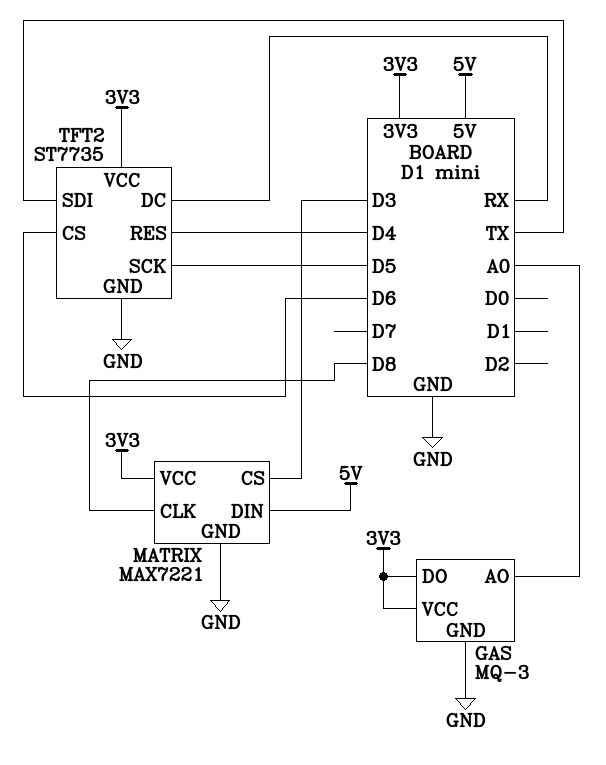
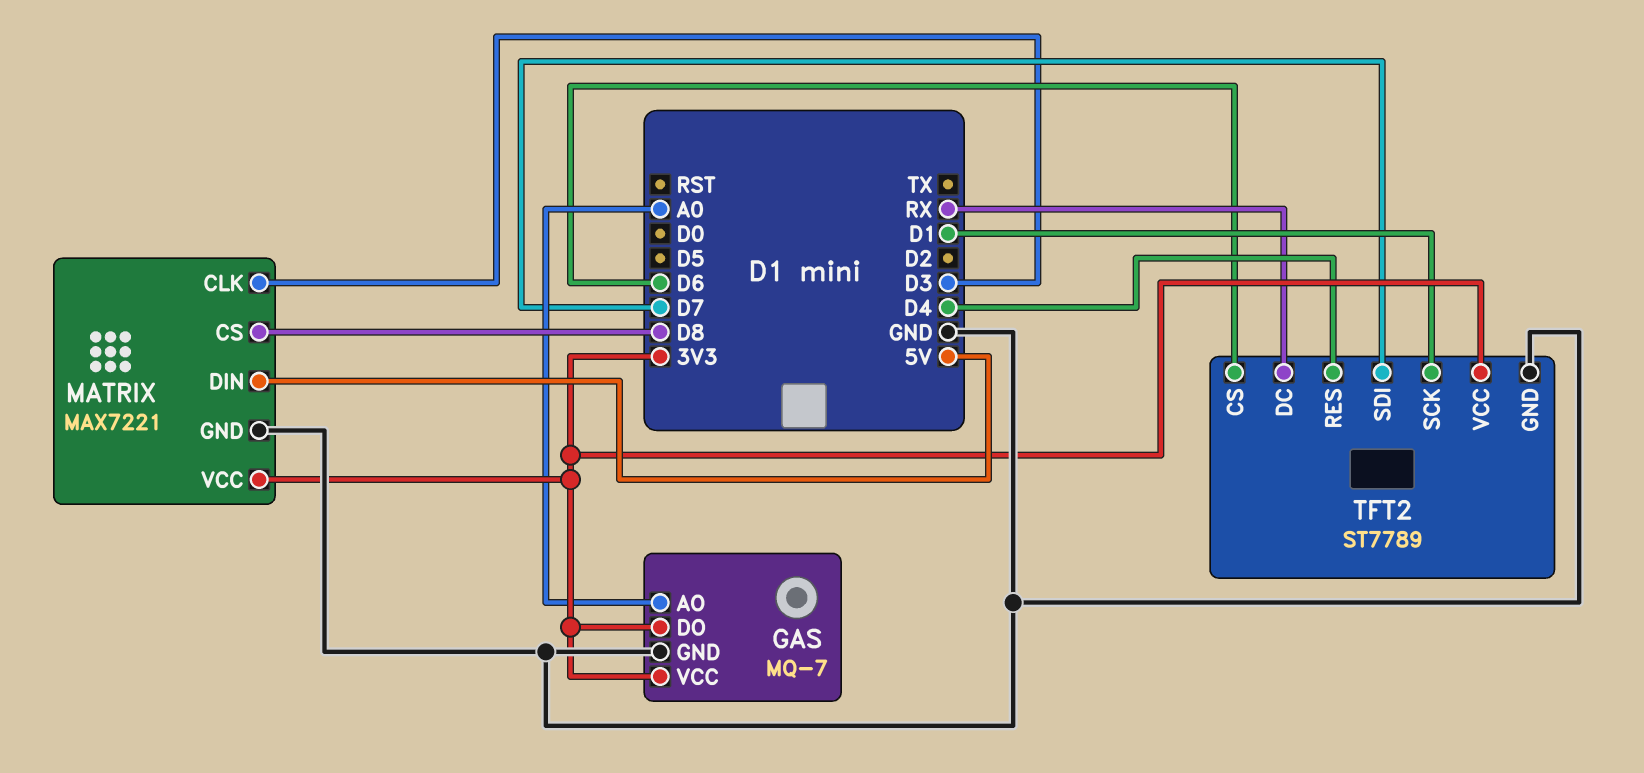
GAS: MQ-3 -> MQ-7
MATRIX pin CLK: D8 -> D3
MATRIX pin CS: D3 -> D8
TFT2: ST7735 -> ST7789
TFT2 pin SCK: D5 -> D1
TFT2 pin SDI: TX -> D7

